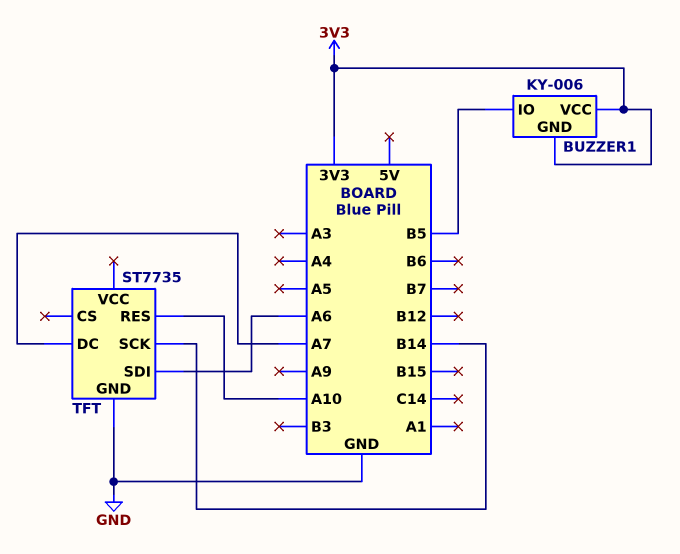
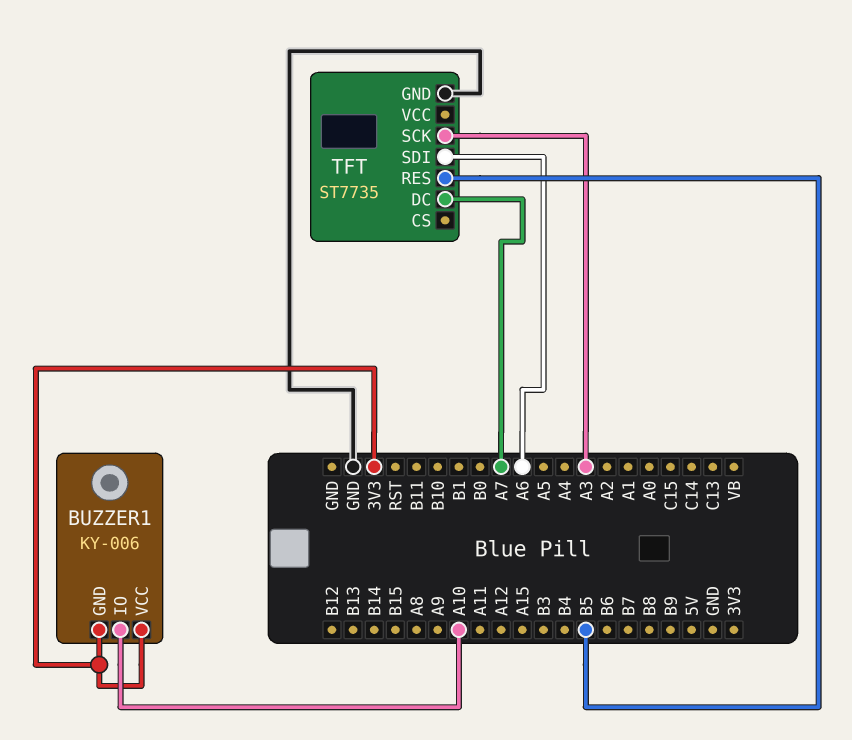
BUZZER1 pin IO: B5 -> A10
TFT pin RES: A10 -> B5
TFT pin SCK: B14 -> A3

